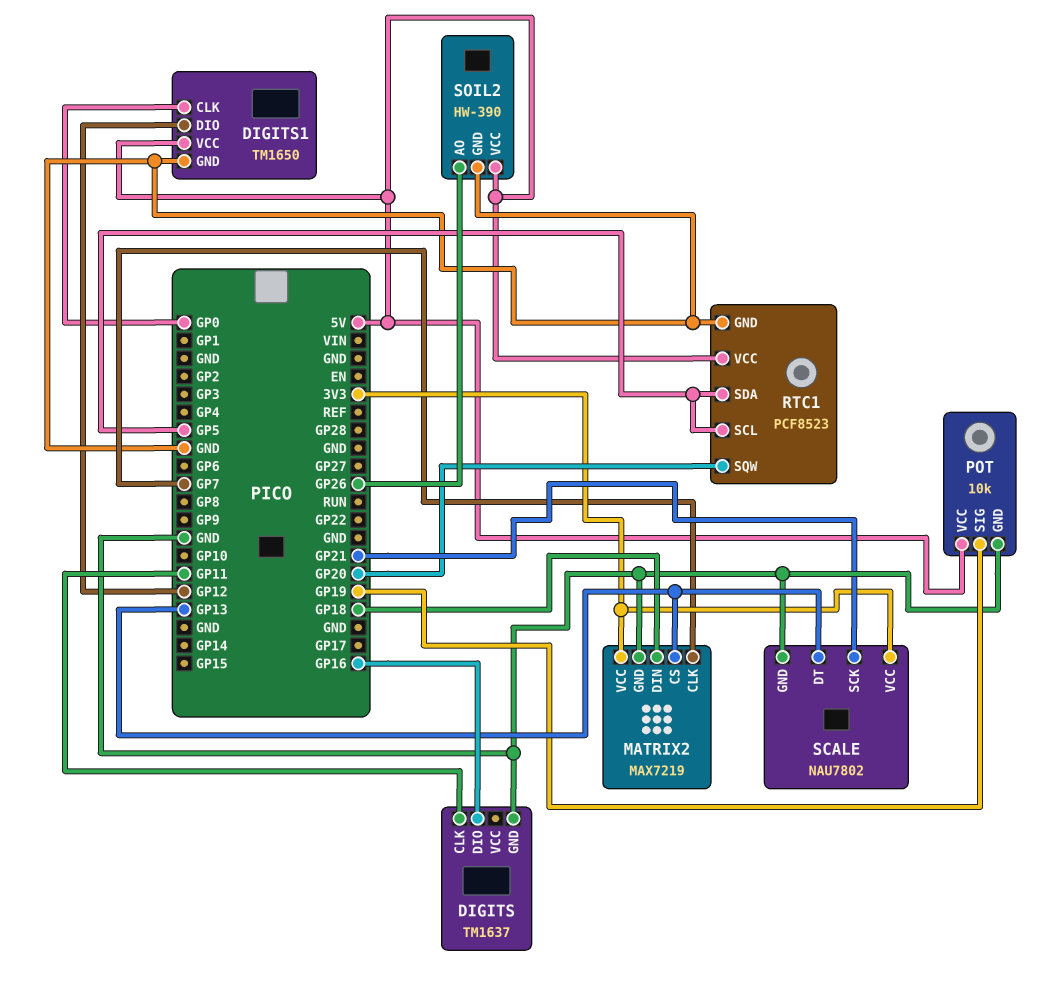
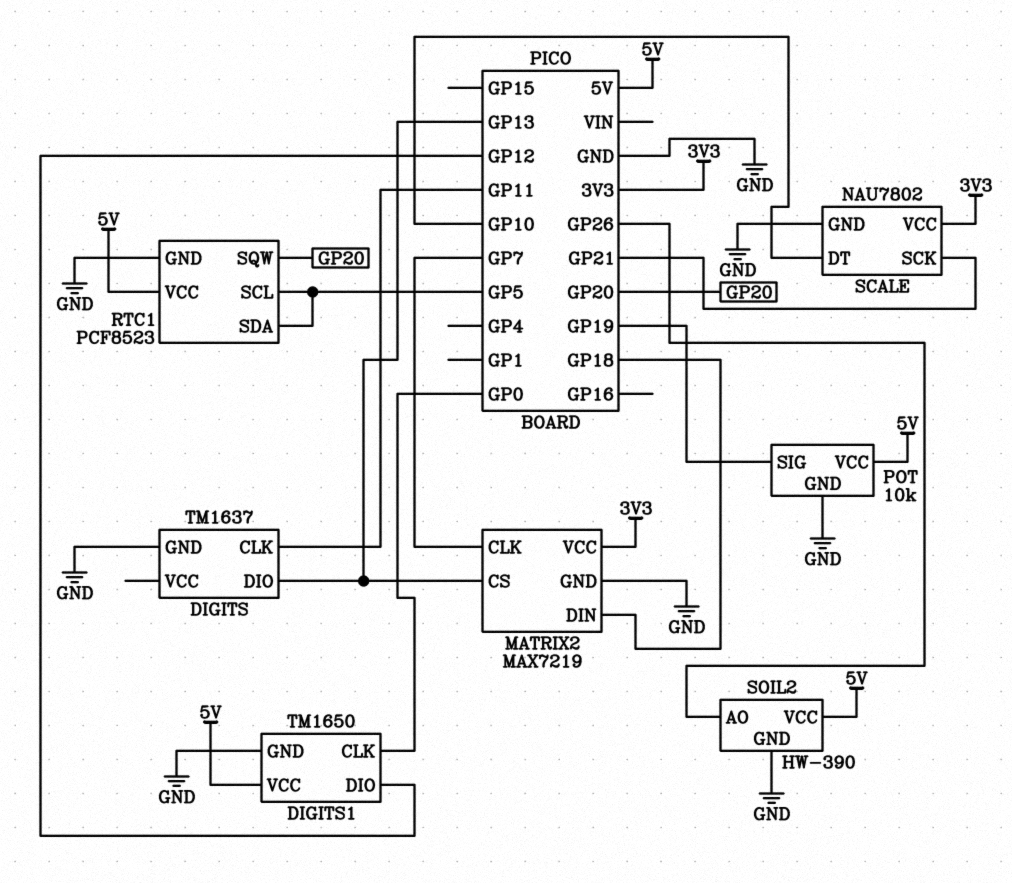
DIGITS pin DIO: GP16 -> GP13
SCALE pin DT: GP13 -> GP10

